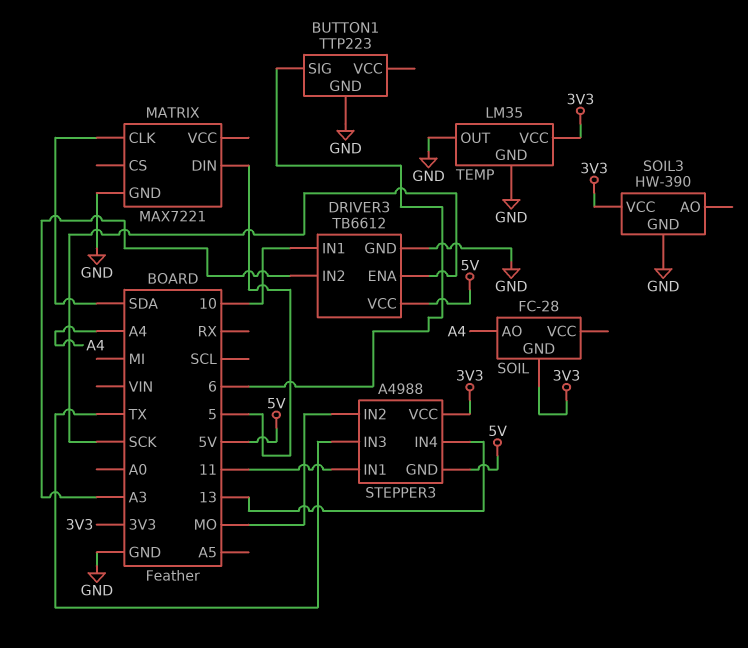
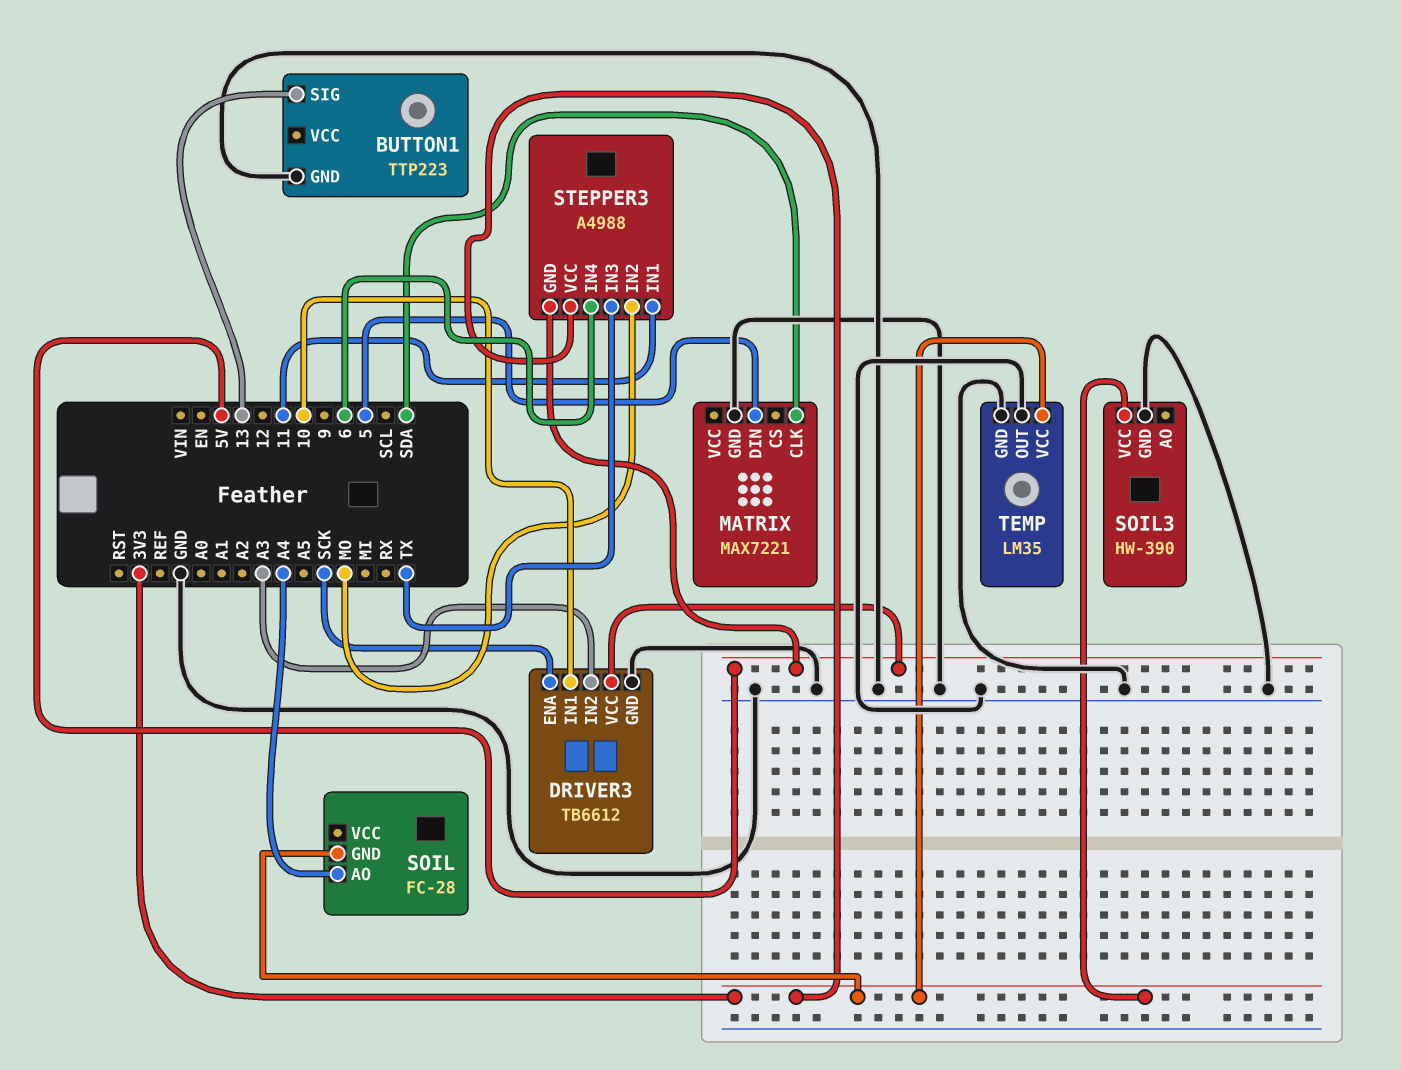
BUTTON1 pin SIG: 6 -> 13
STEPPER3 pin IN4: 13 -> 6

